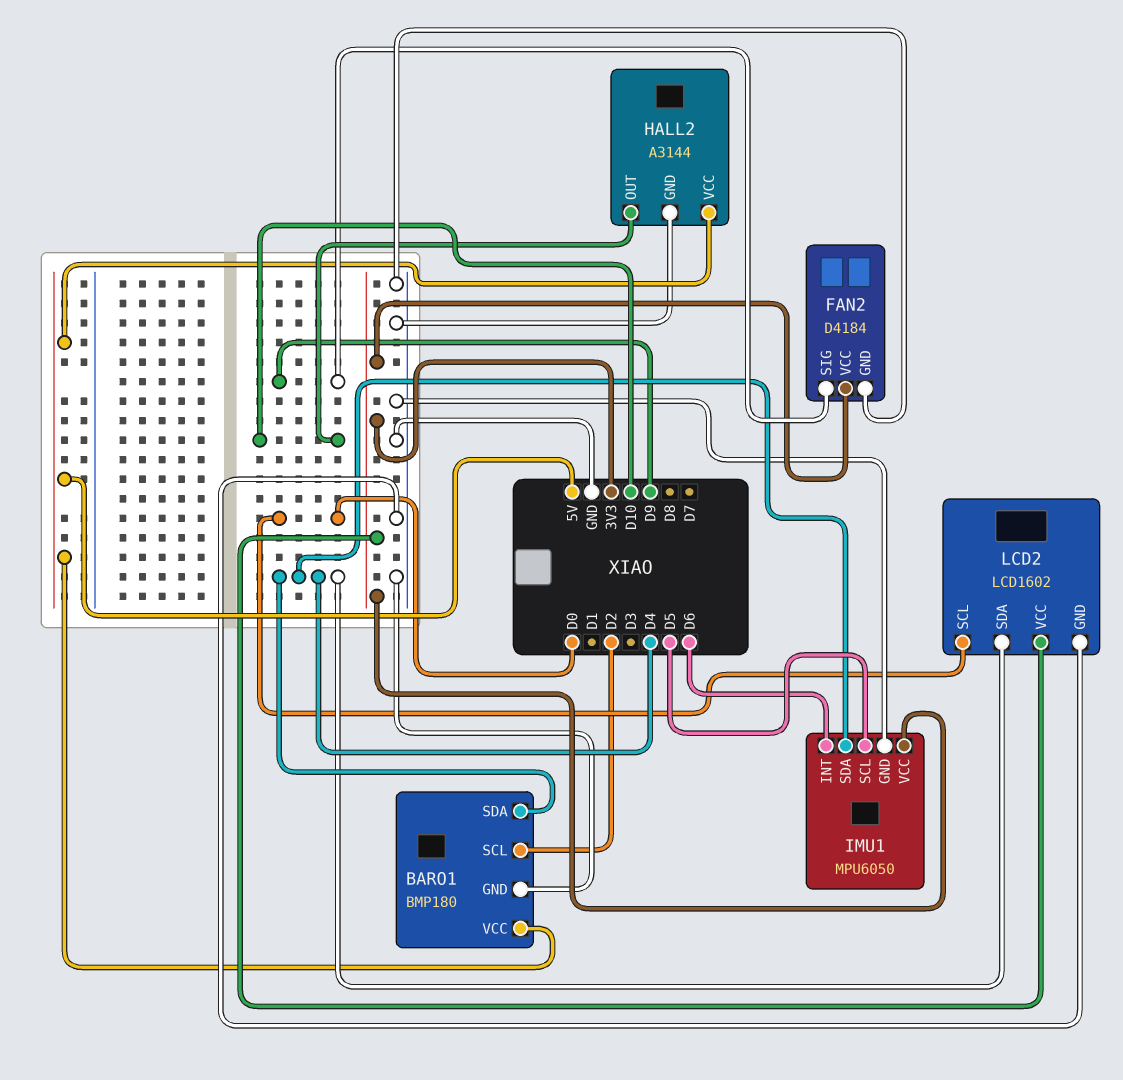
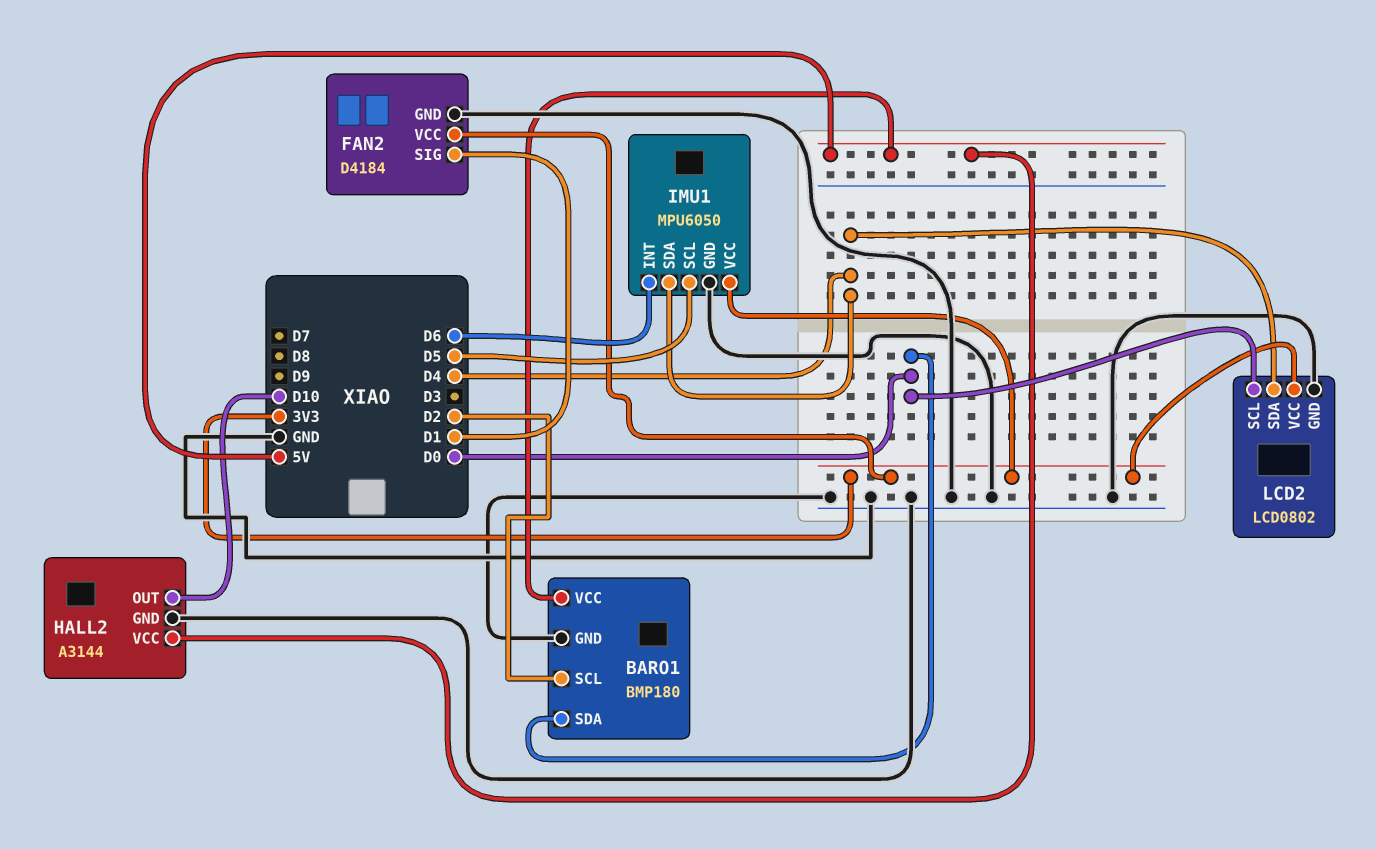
BARO1 pin SDA: D4 -> D0
FAN2 pin SIG: D9 -> D1
LCD2: LCD1602 -> LCD0802

